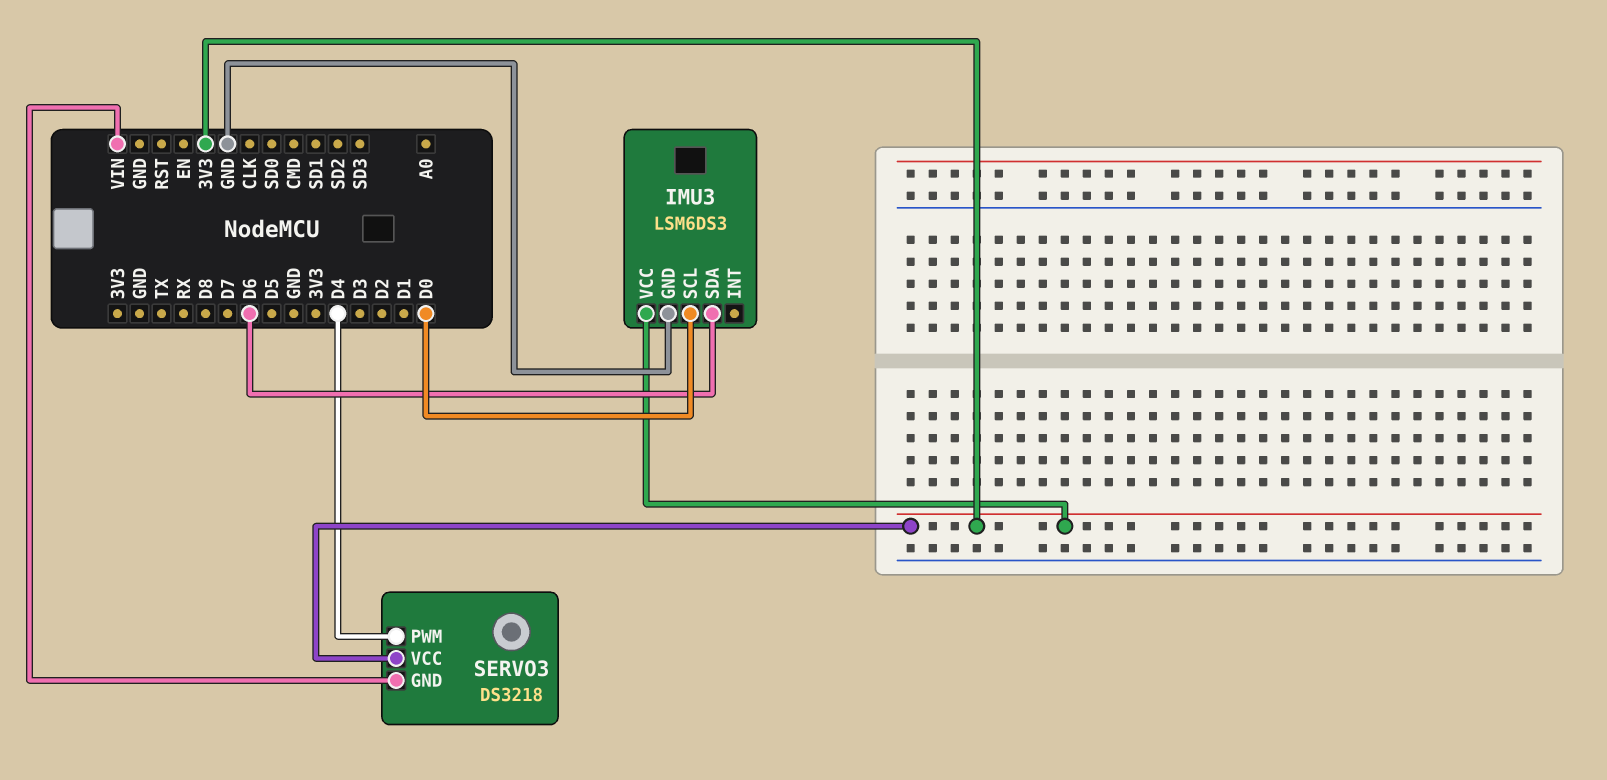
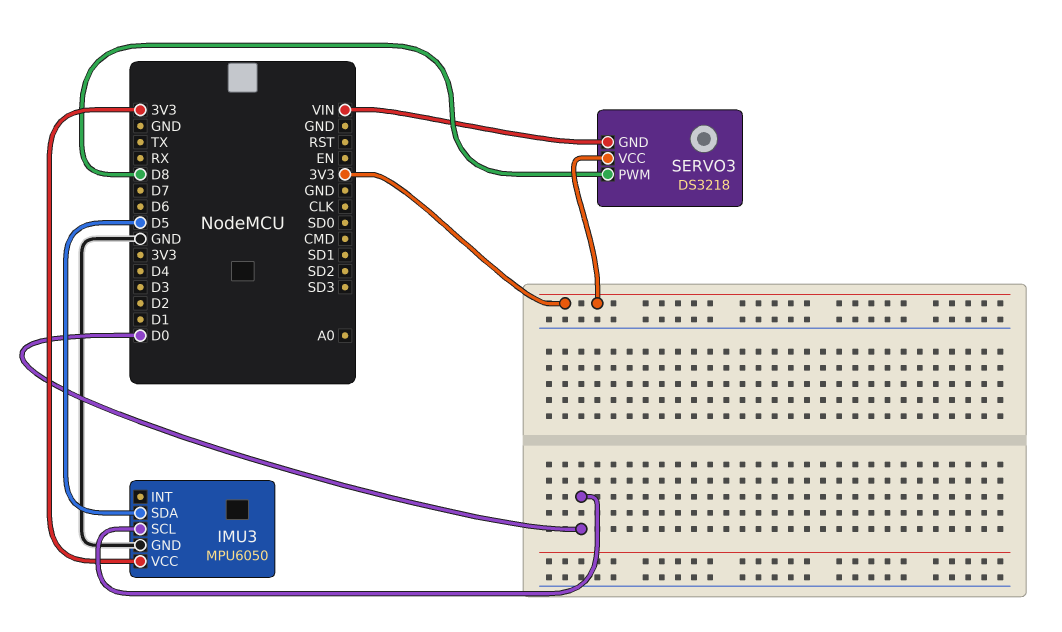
IMU3: LSM6DS3 -> MPU6050
IMU3 pin SDA: D6 -> D5
SERVO3 pin PWM: D4 -> D8

